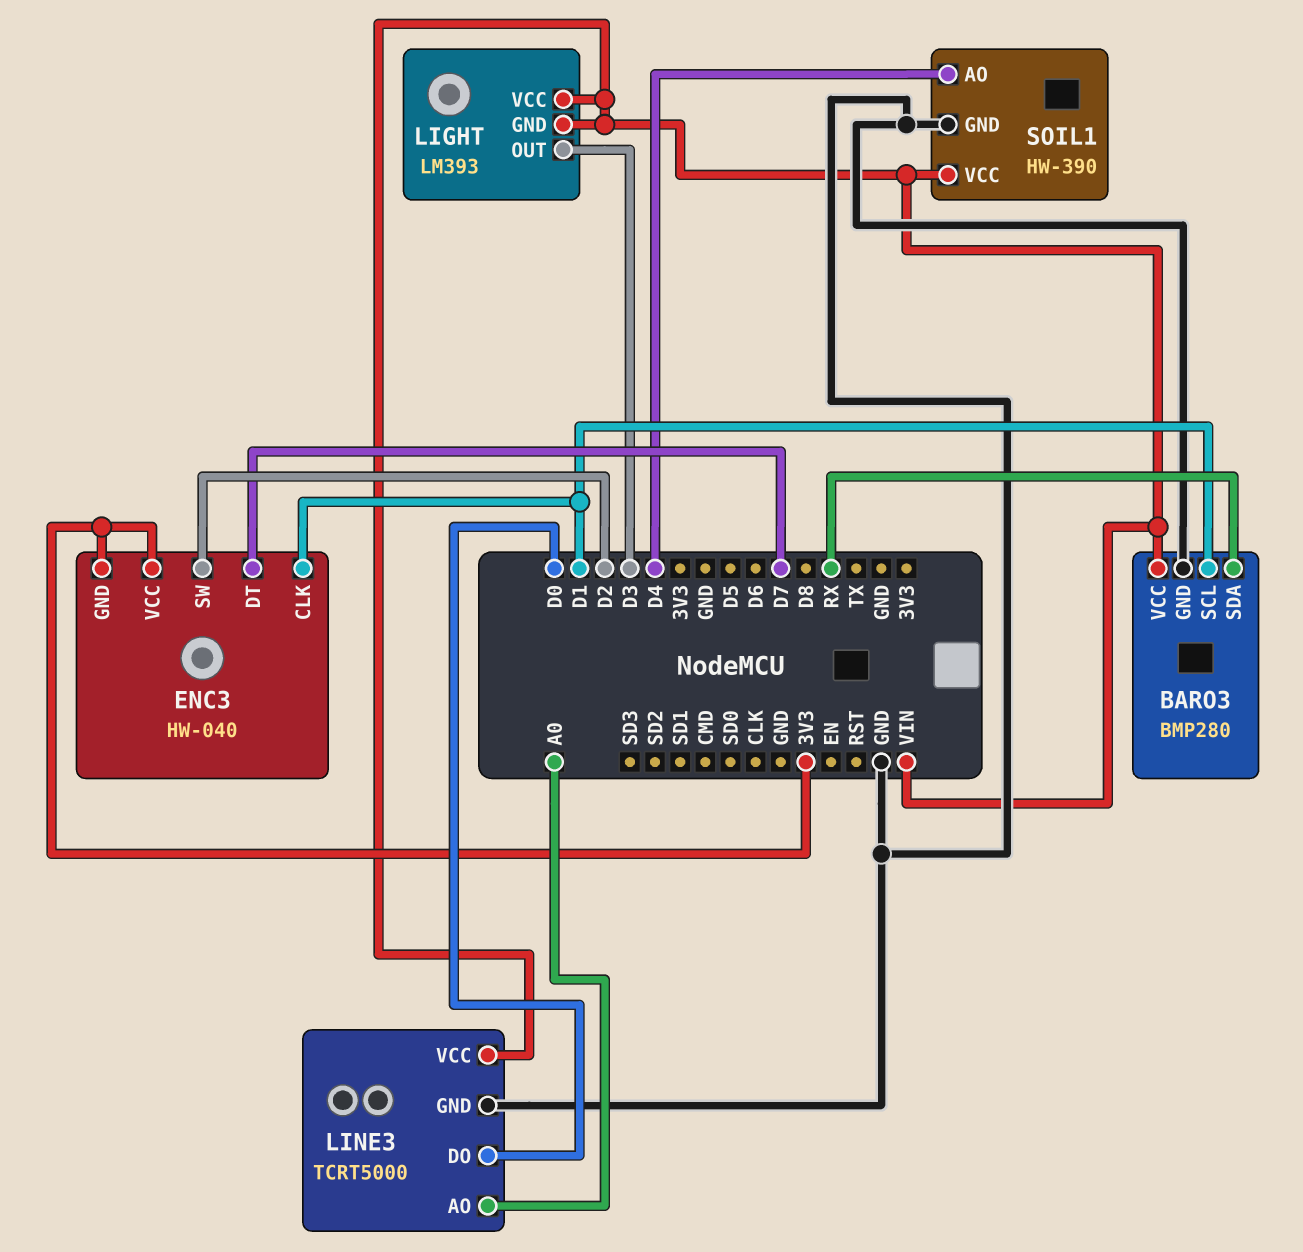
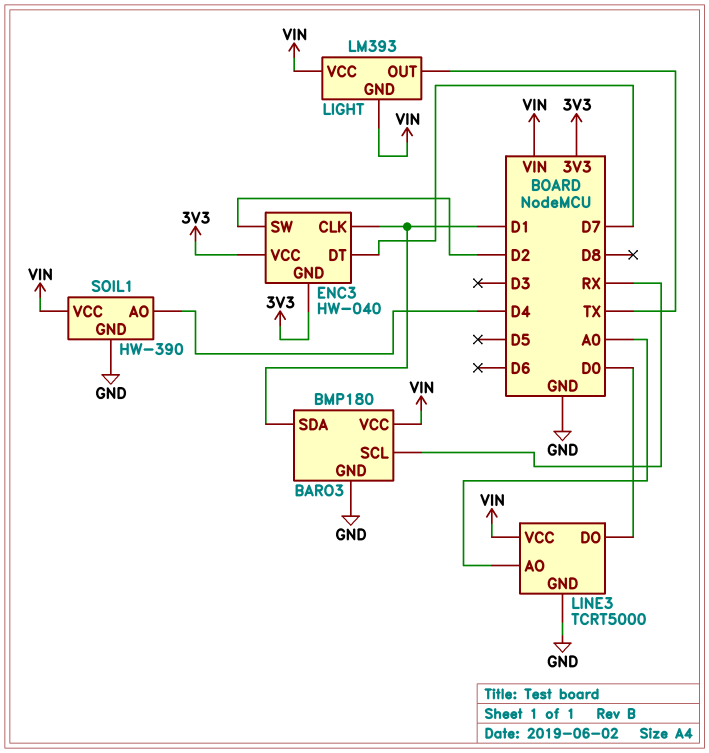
BARO3: BMP280 -> BMP180
BARO3 pin SCL: D1 -> RX
BARO3 pin SDA: RX -> D1
LIGHT pin OUT: D3 -> TX

